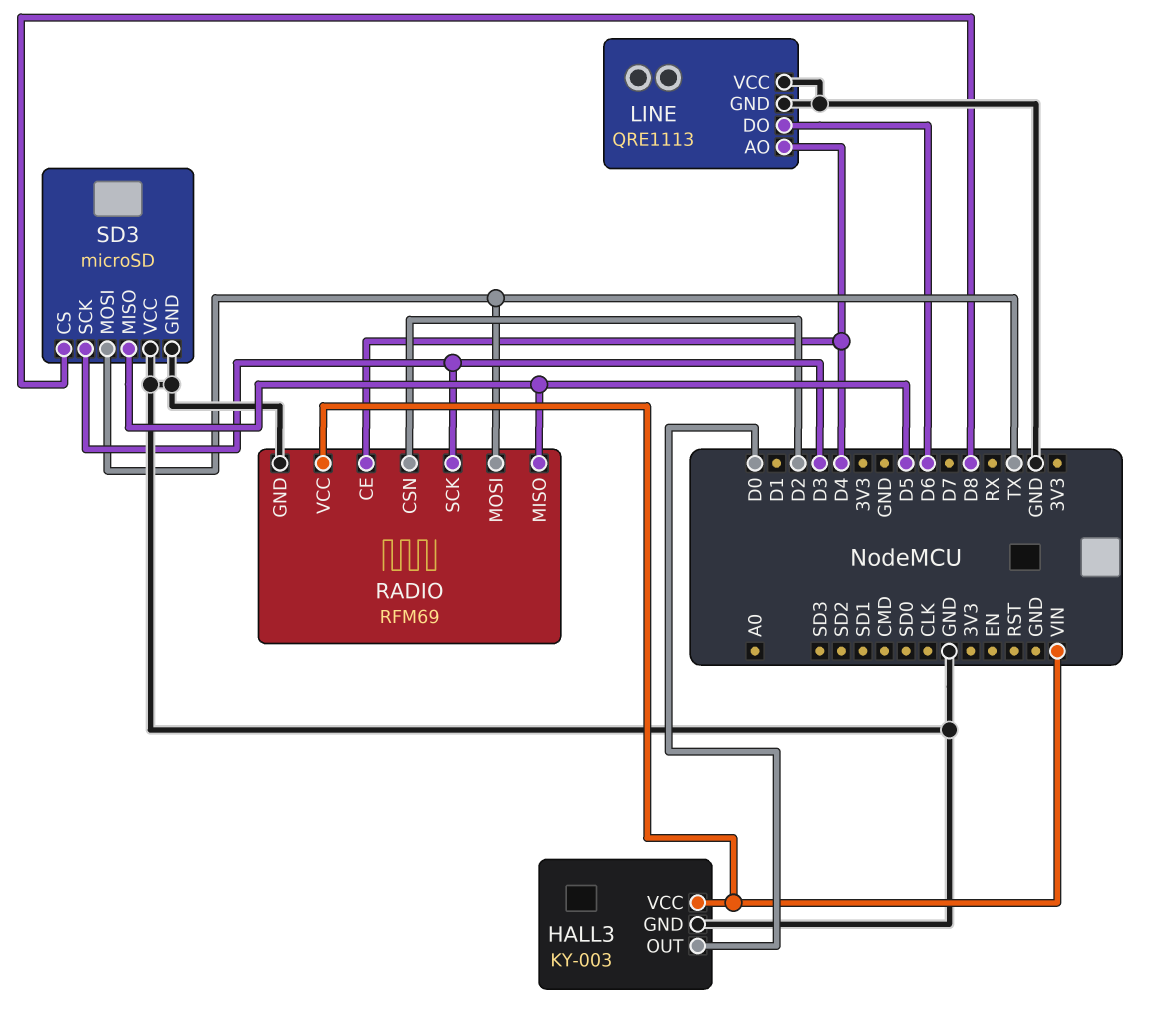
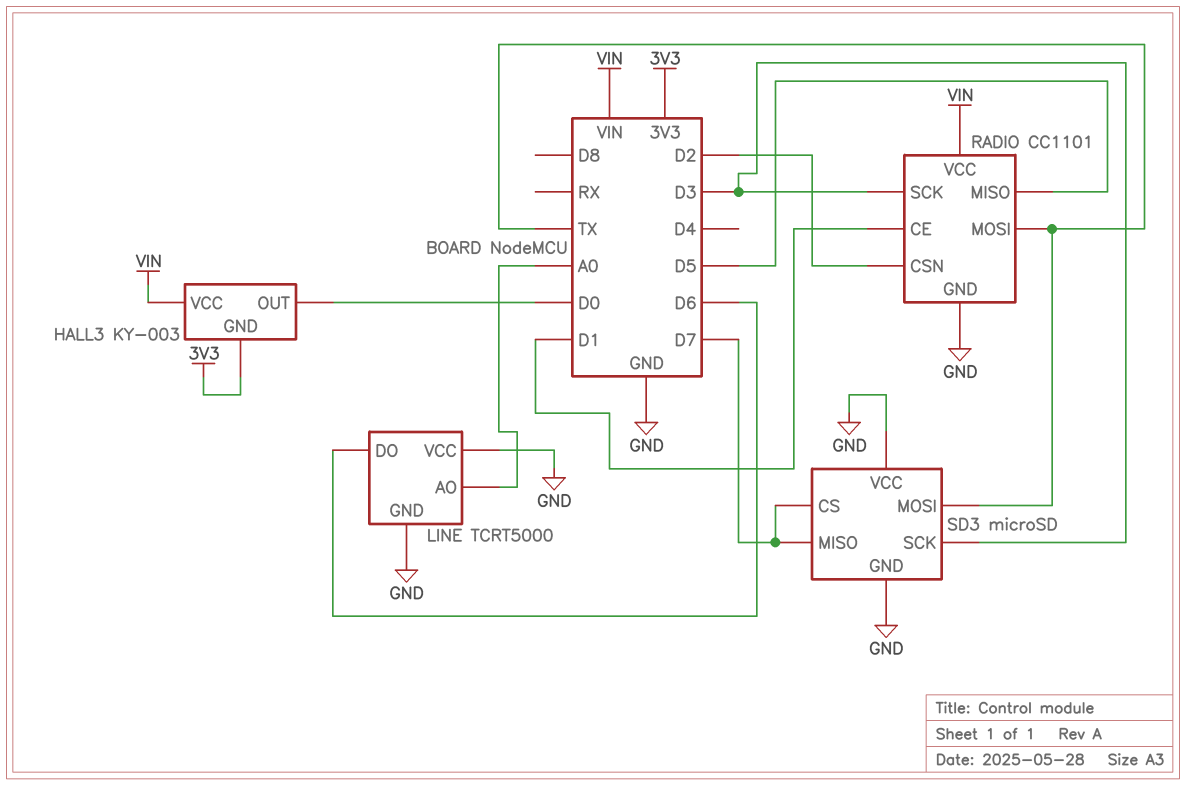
HALL3 pin GND: GND -> 3V3
LINE: QRE1113 -> TCRT5000
LINE pin AO: D4 -> A0
RADIO: RFM69 -> CC1101
RADIO pin CE: D4 -> D1
SD3 pin CS: D8 -> D7
SD3 pin MISO: D5 -> D7

